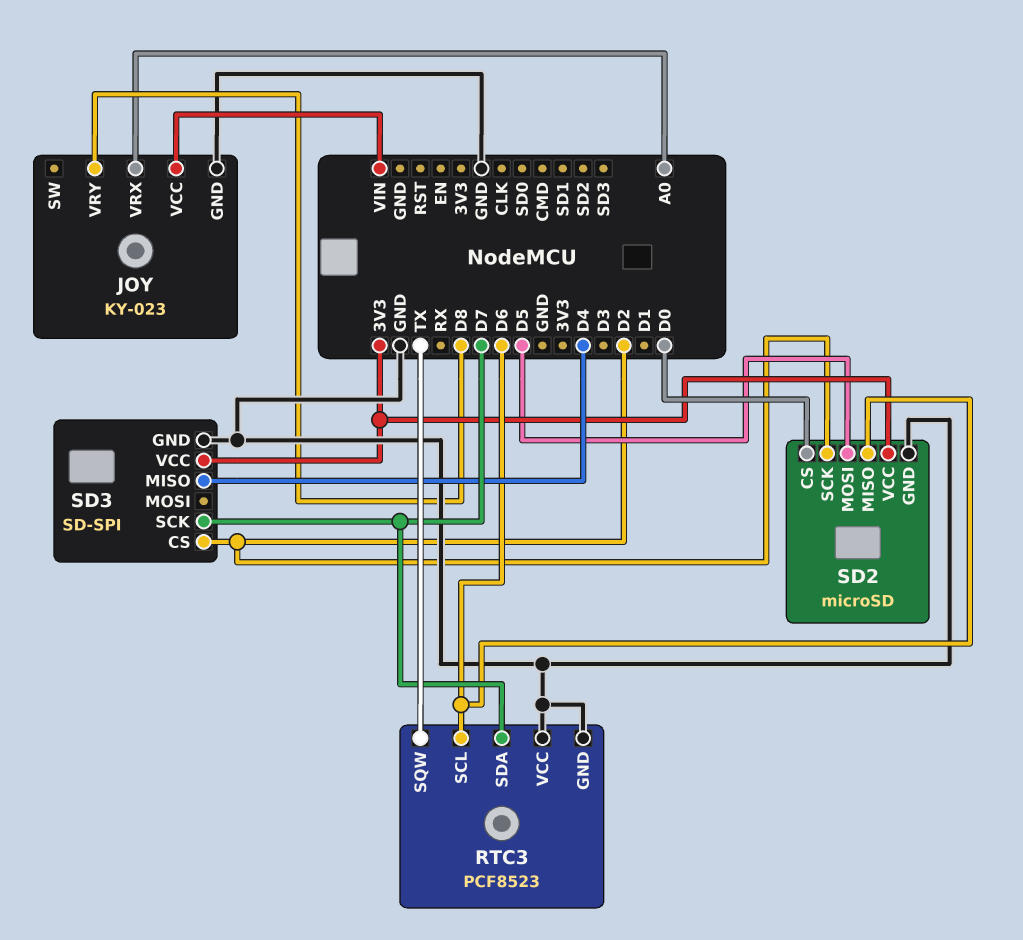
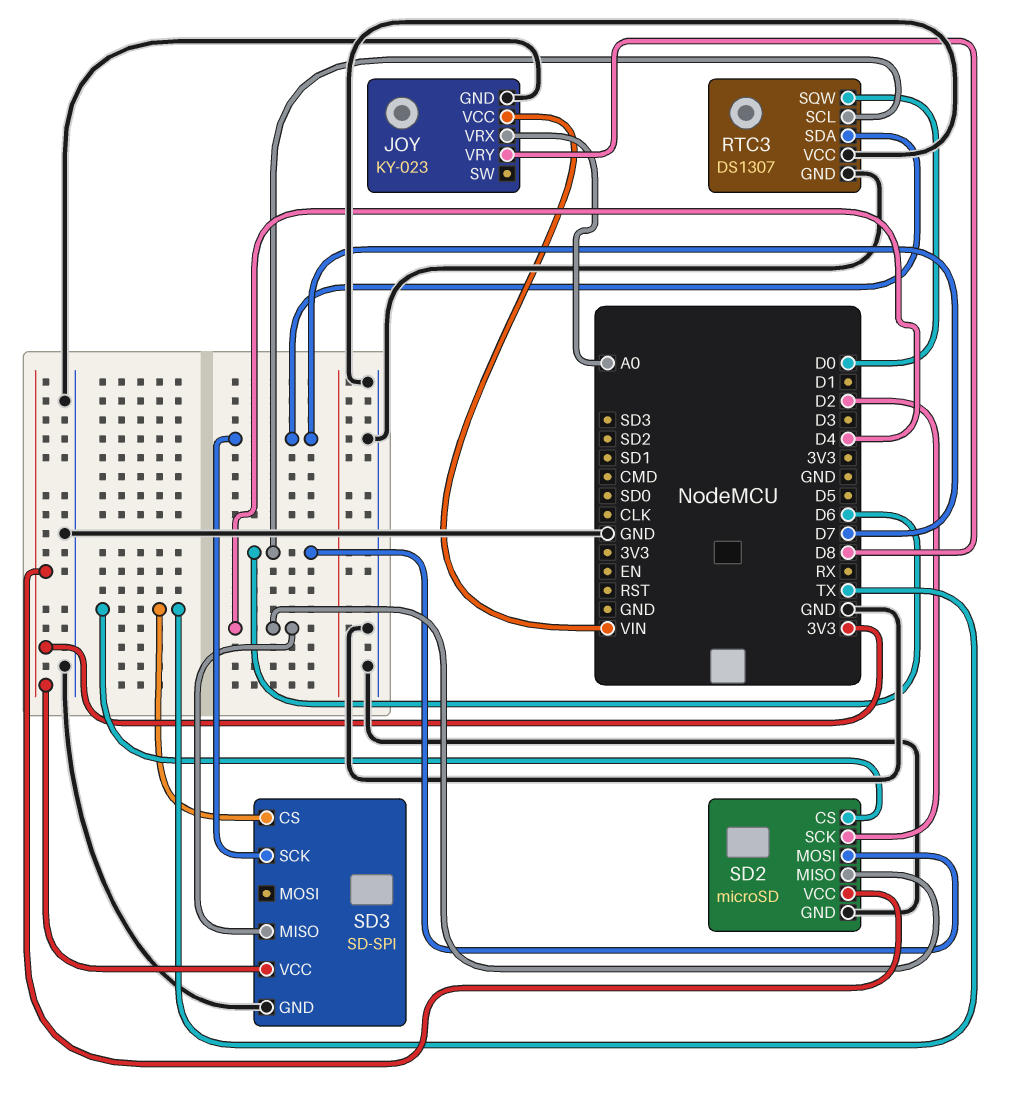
RTC3: PCF8523 -> DS1307
RTC3 pin SQW: TX -> D0
SD2 pin CS: D0 -> TX
SD2 pin MISO: D6 -> D4
SD2 pin MOSI: D5 -> D6
SD3 pin CS: D2 -> TX

